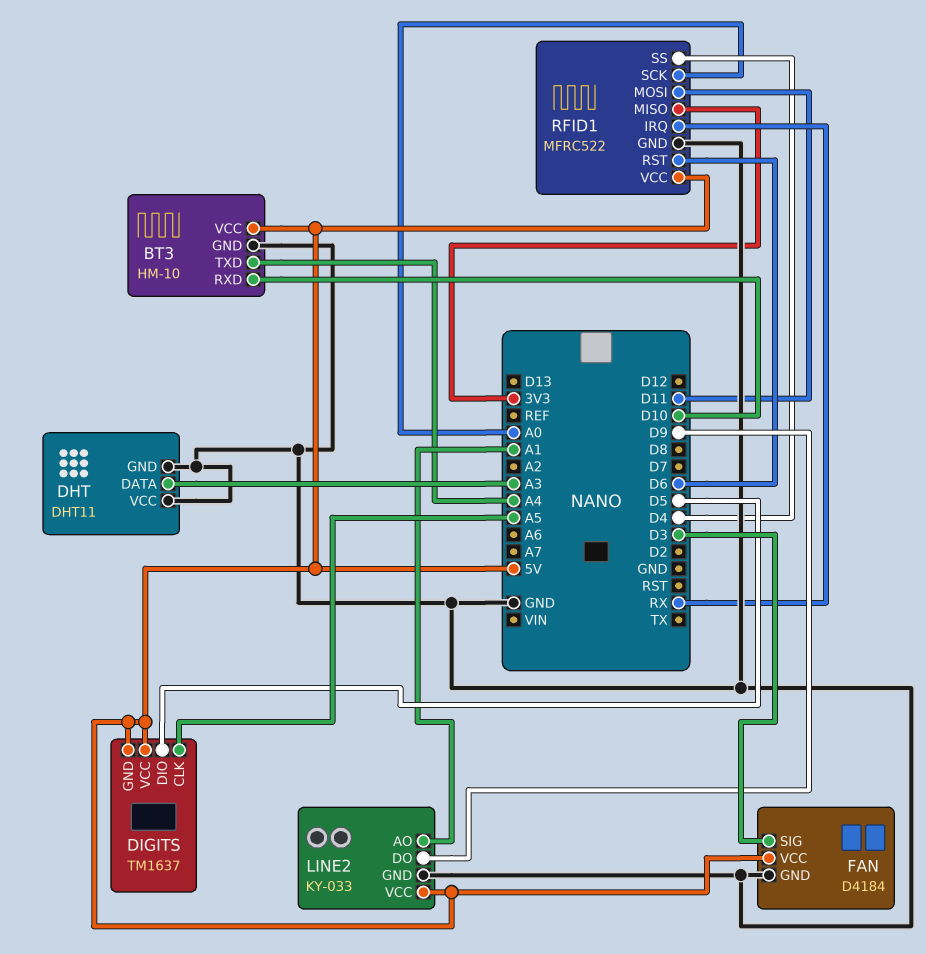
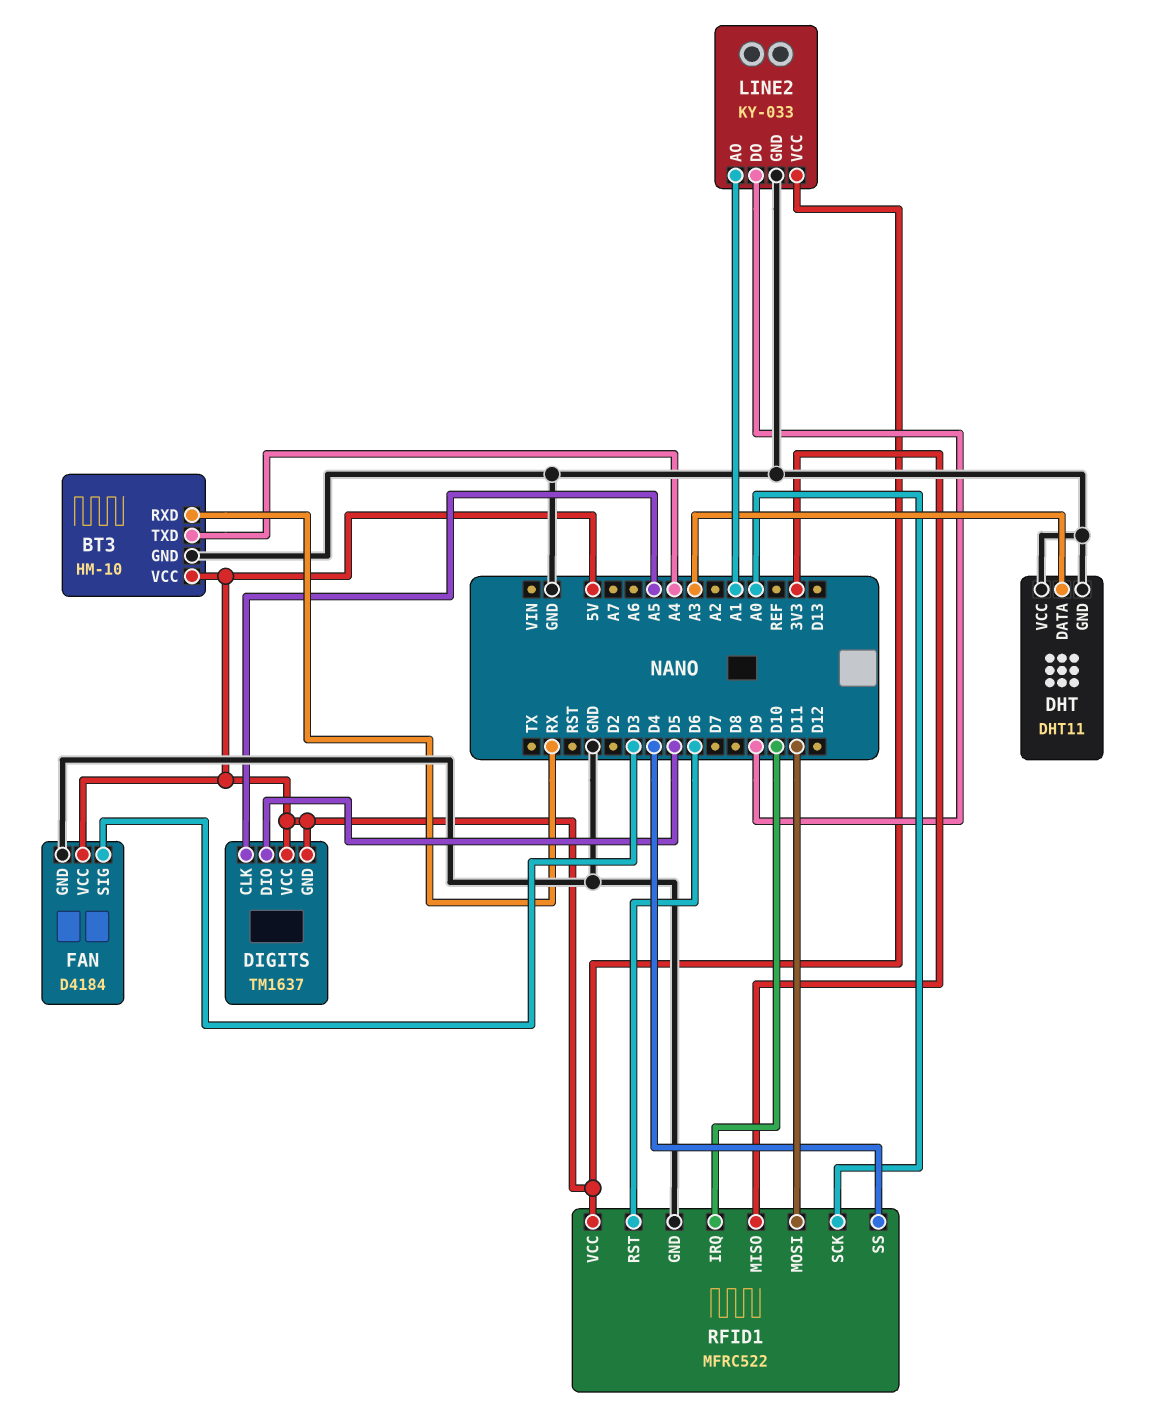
BT3 pin RXD: D10 -> RX
RFID1 pin IRQ: RX -> D10

